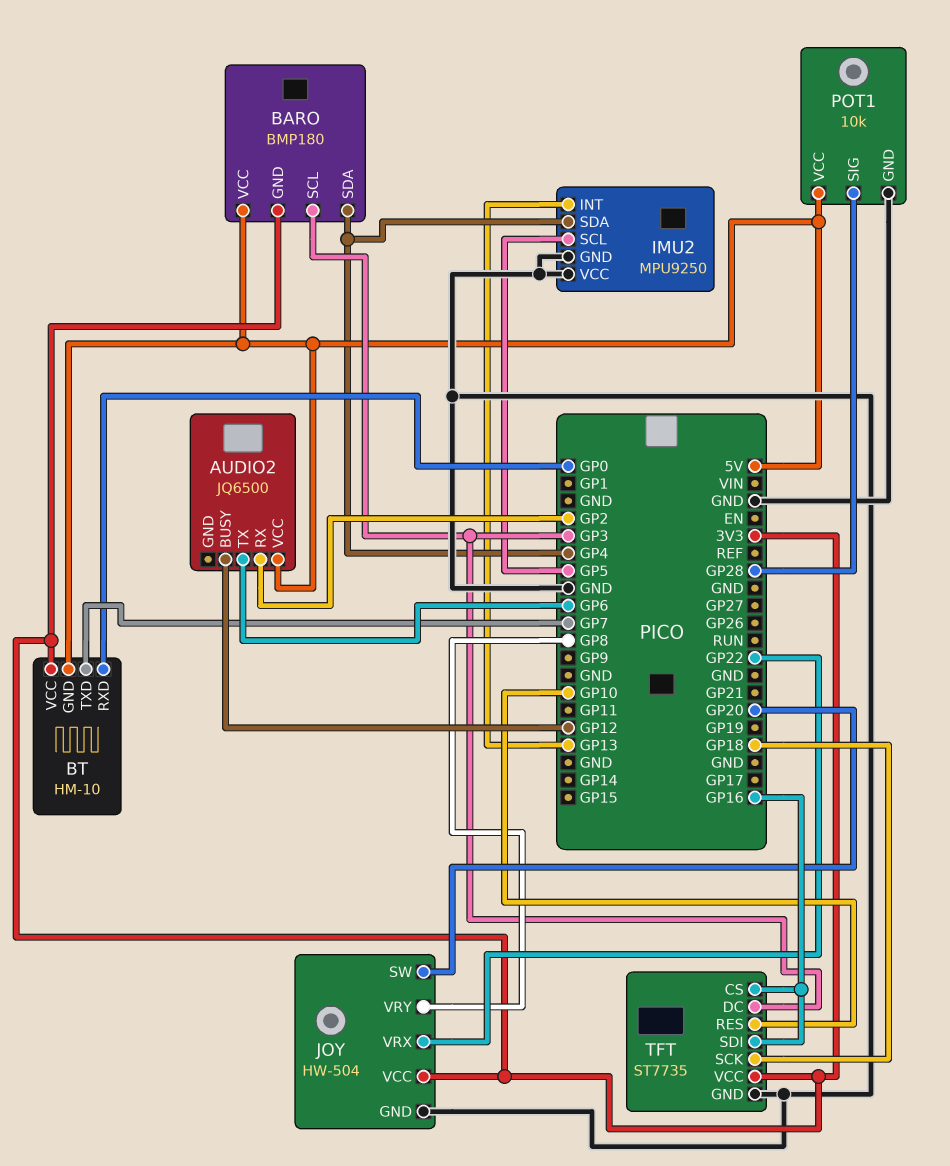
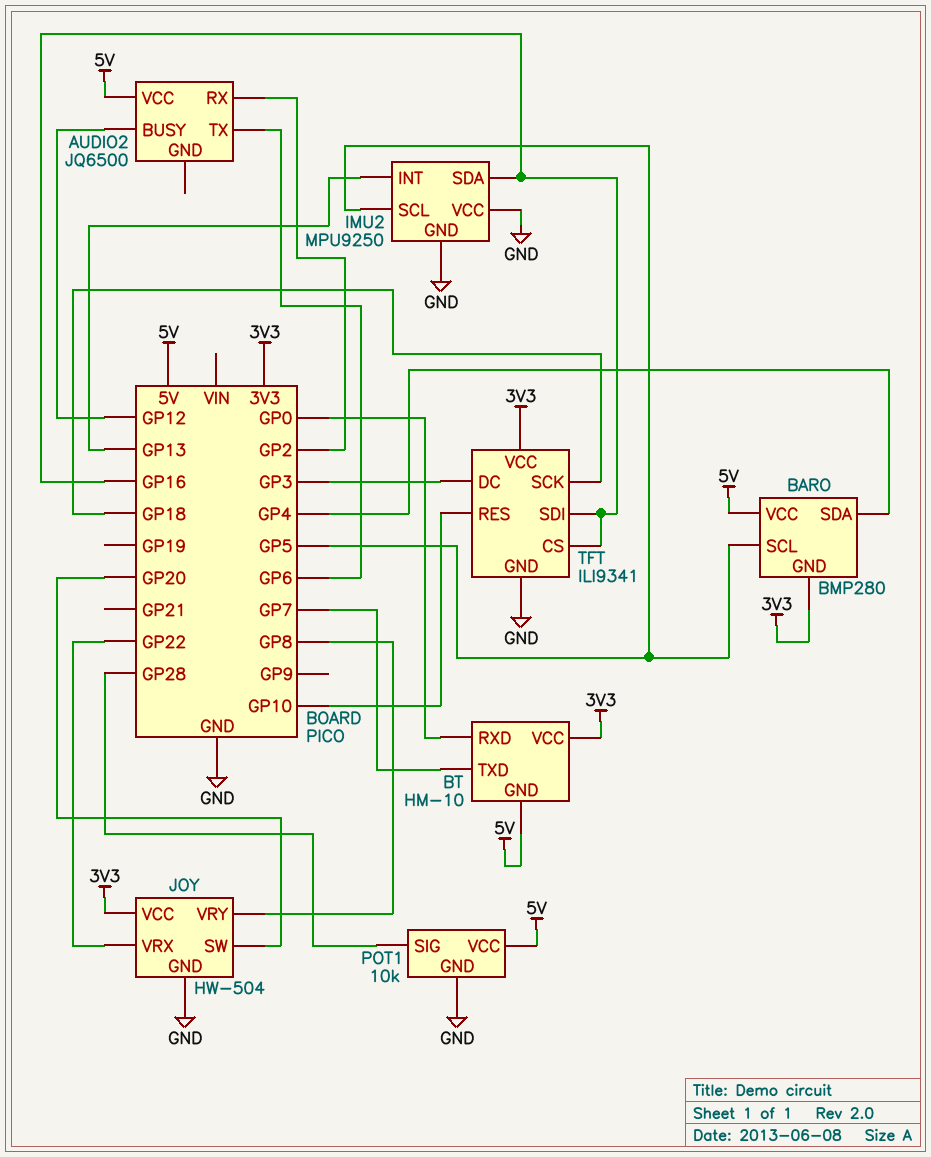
BARO: BMP180 -> BMP280
BARO pin SCL: GP3 -> GP5
IMU2 pin SDA: GP4 -> GP16
TFT: ST7735 -> ILI9341

